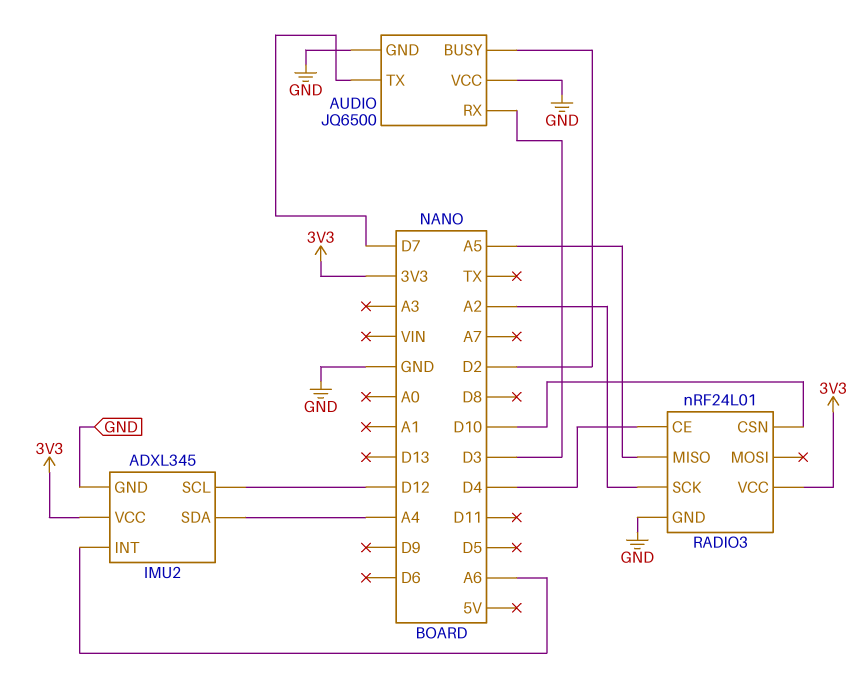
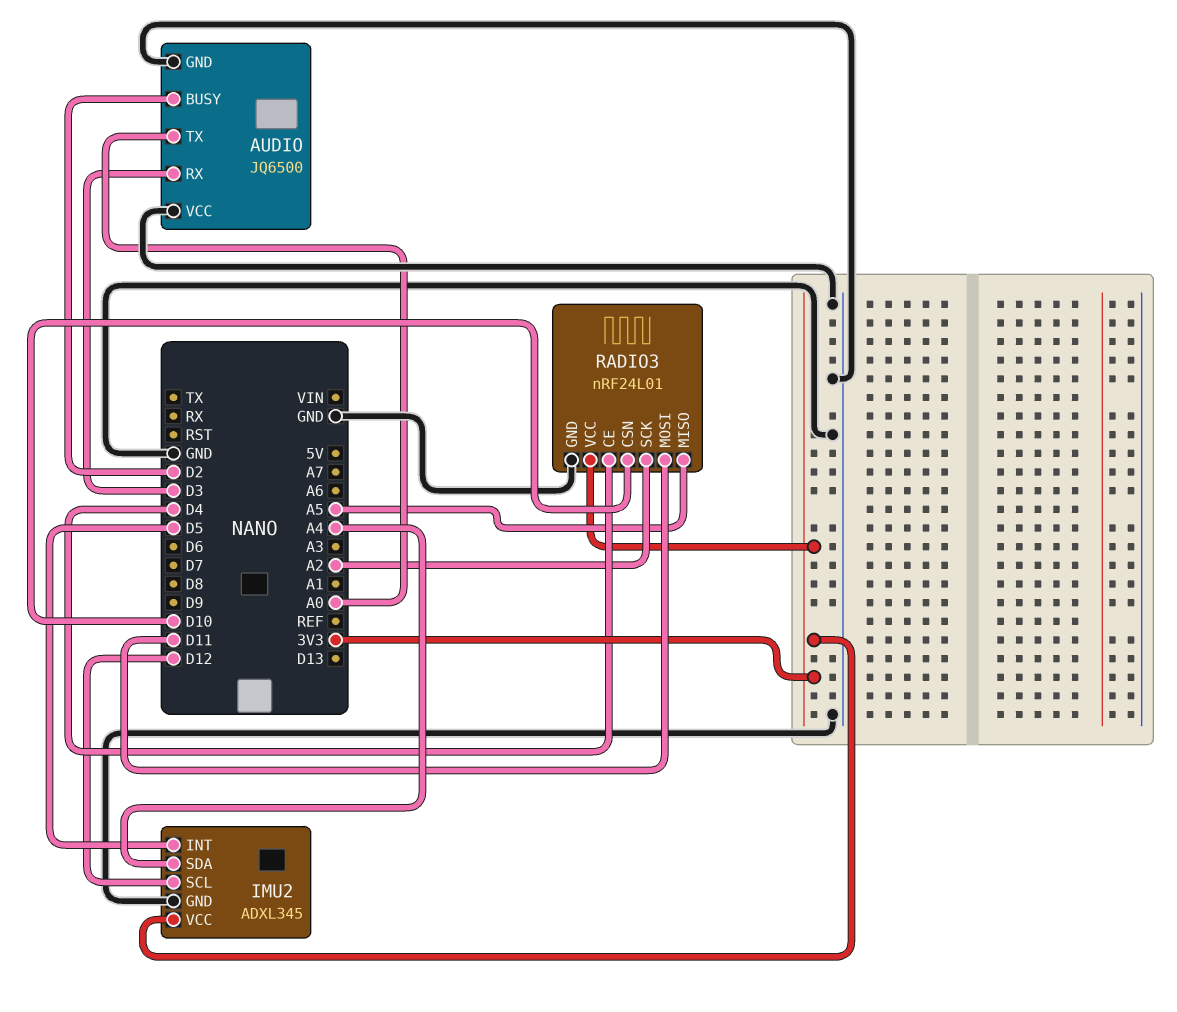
AUDIO pin TX: D7 -> A0
IMU2 pin INT: A6 -> D5
RADIO3 pin MOSI: none -> D11

